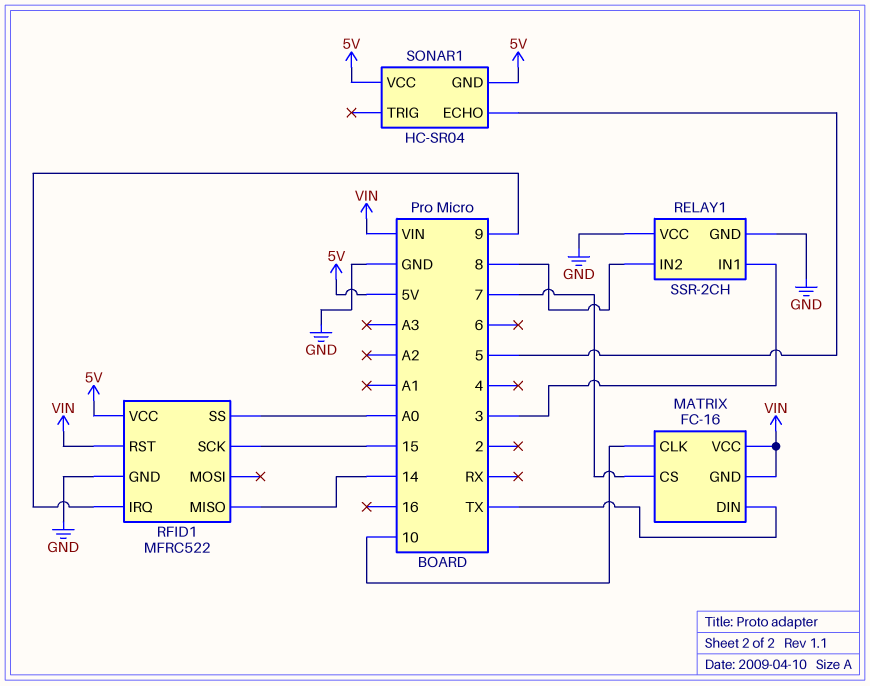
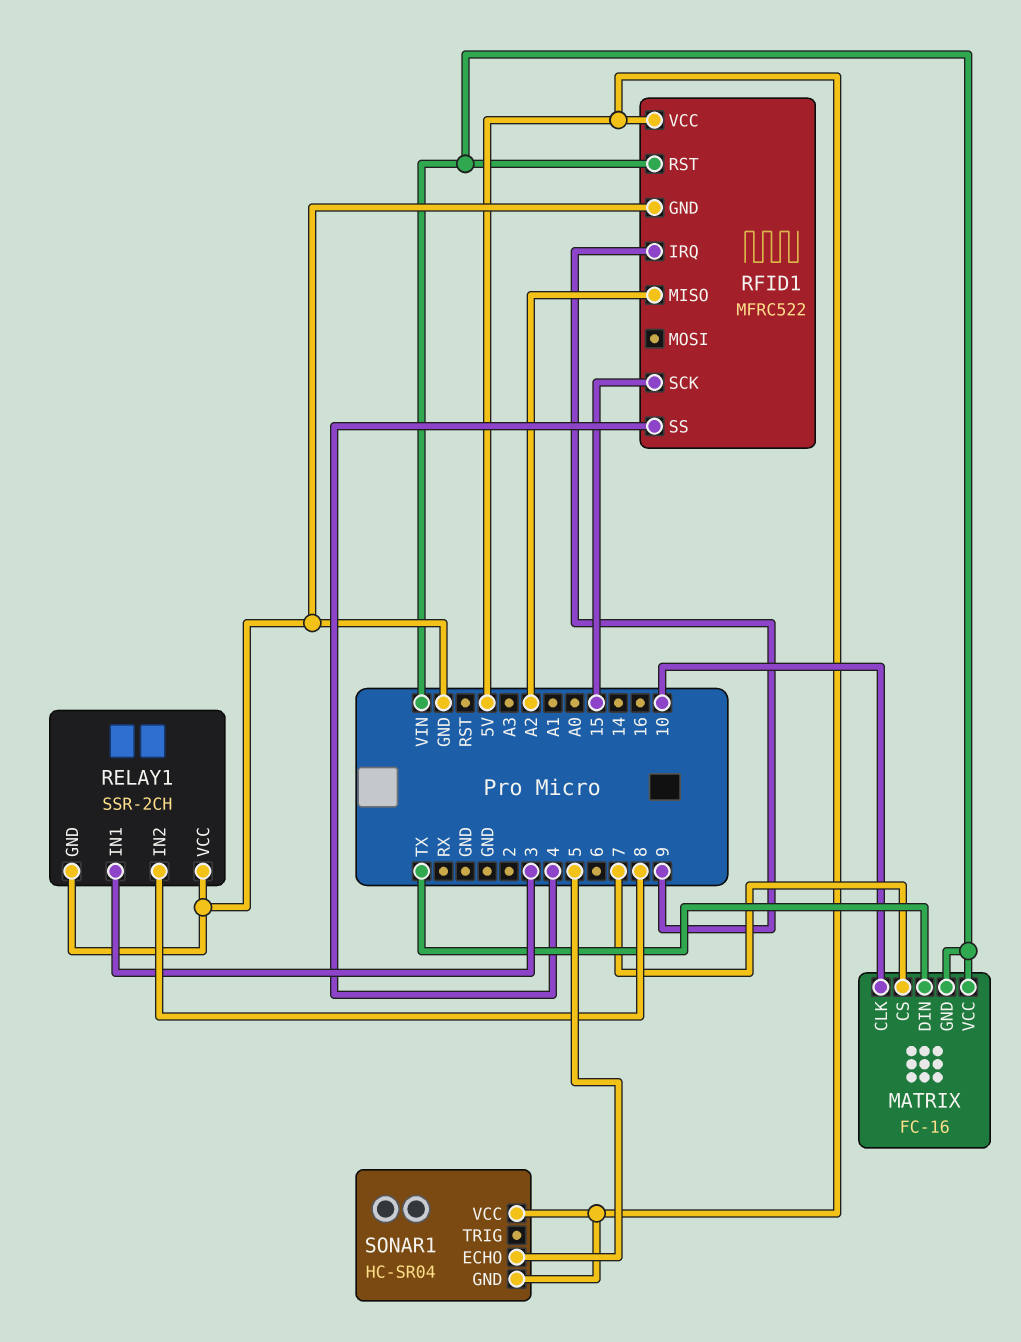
RFID1 pin MISO: 14 -> A2
RFID1 pin SS: A0 -> 4

